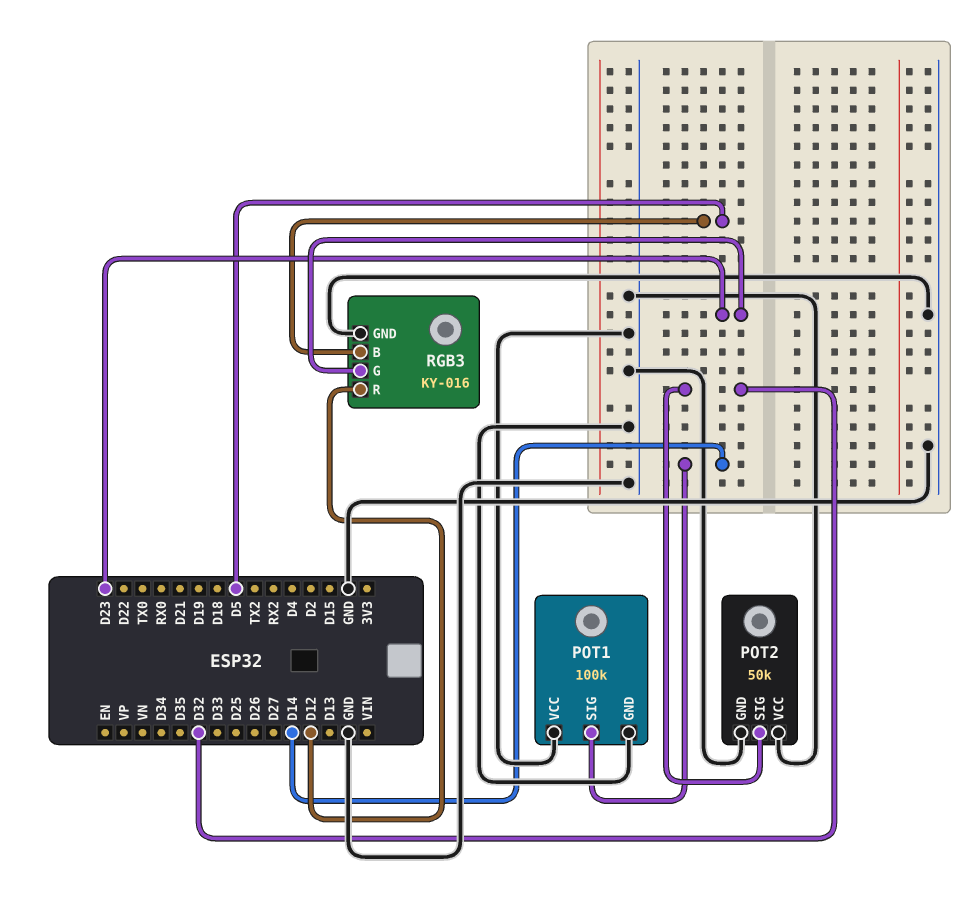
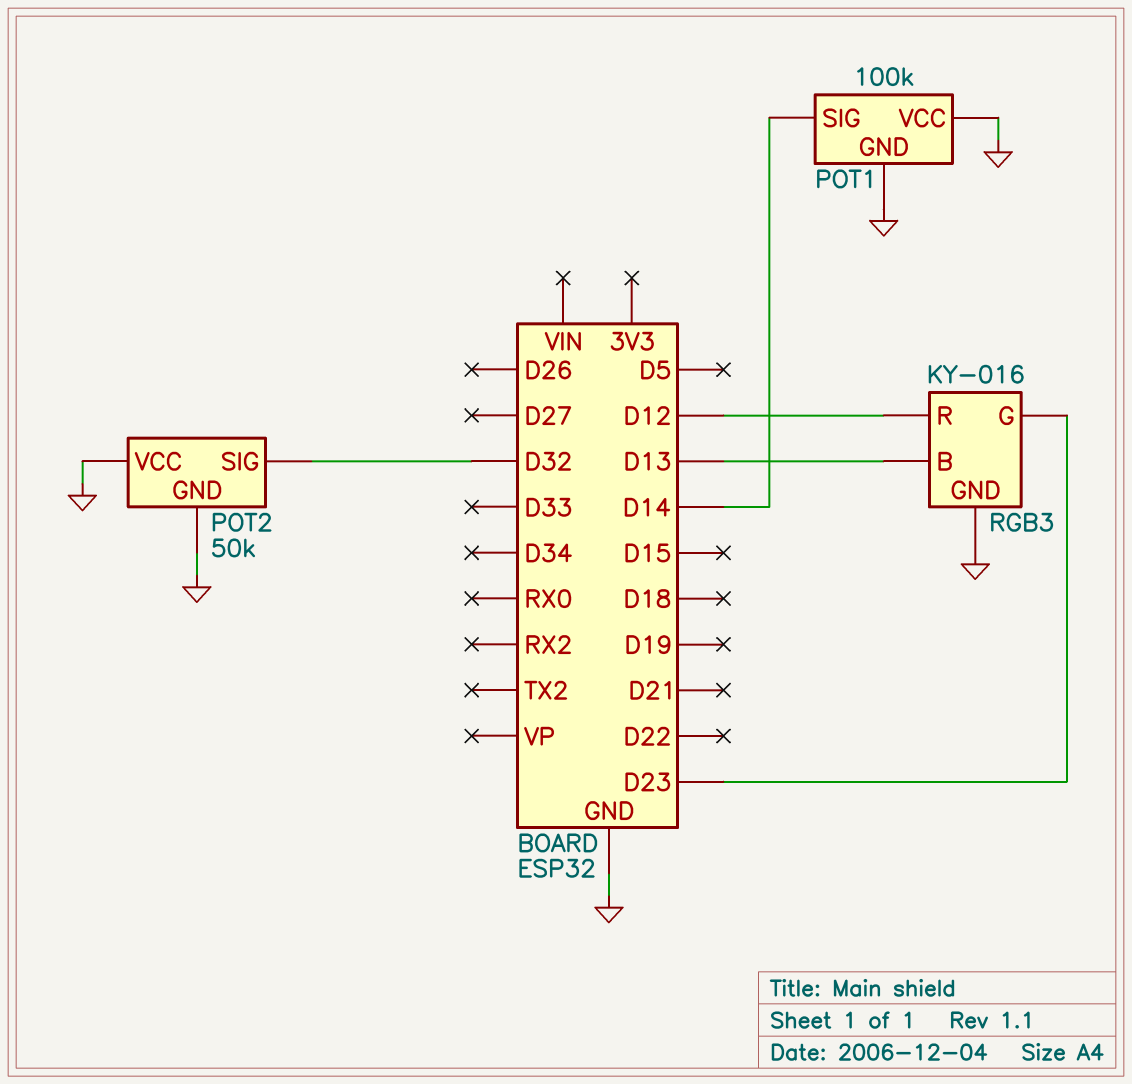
RGB3 pin B: D5 -> D13

